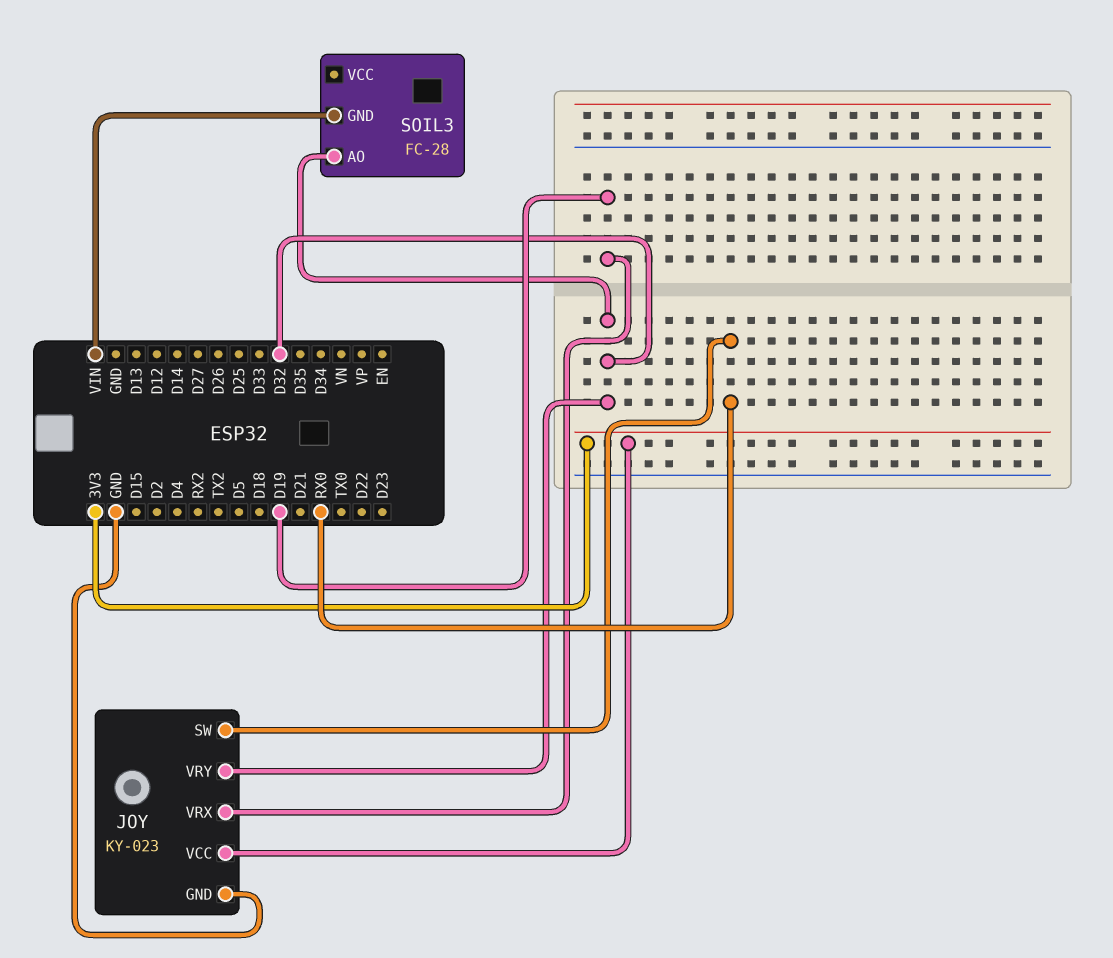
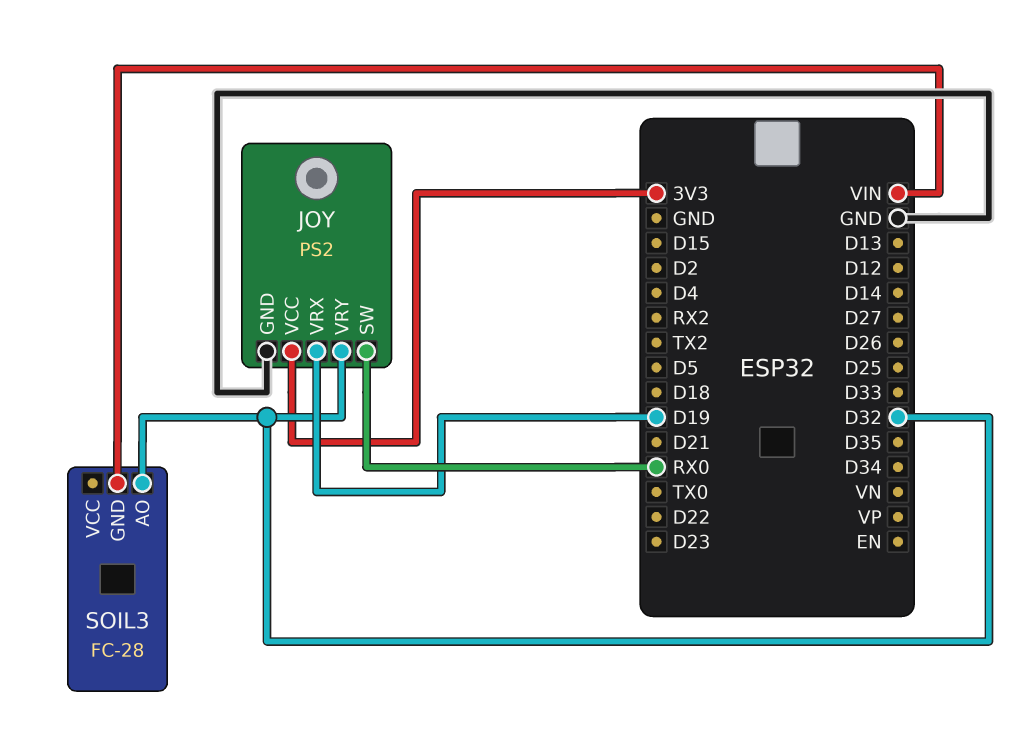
JOY: KY-023 -> PS2

